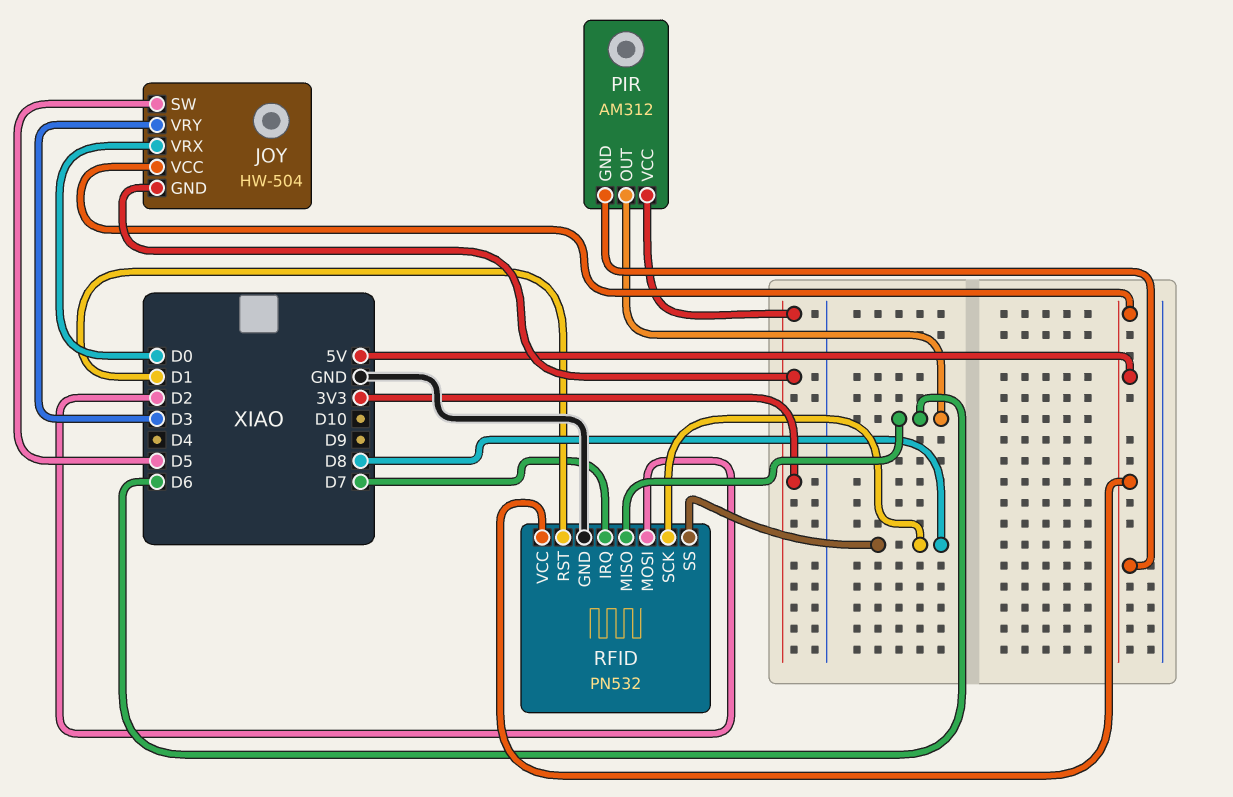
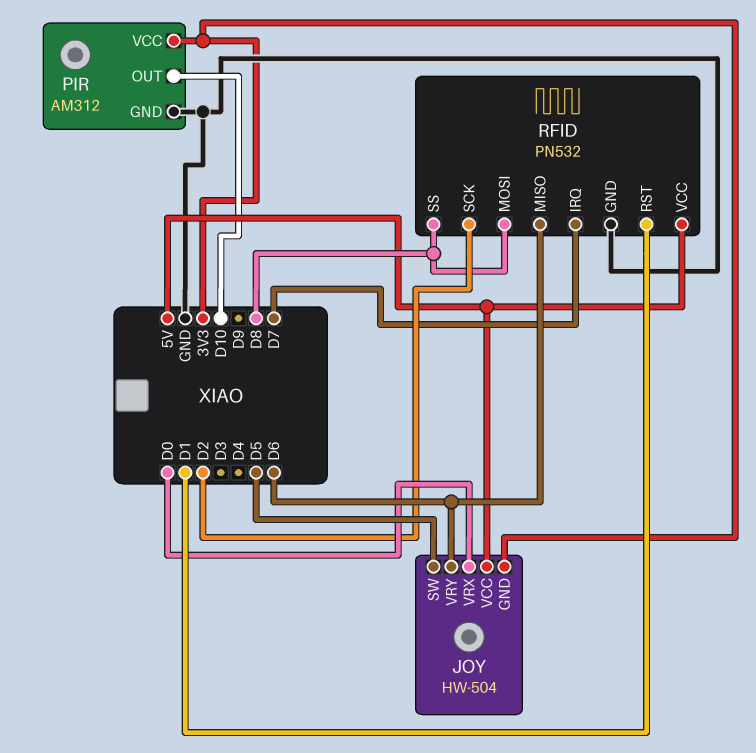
JOY pin VRY: D3 -> D6
PIR pin GND: 5V -> GND
PIR pin OUT: D6 -> D10
RFID pin MOSI: D2 -> D8
RFID pin SCK: D8 -> D2

